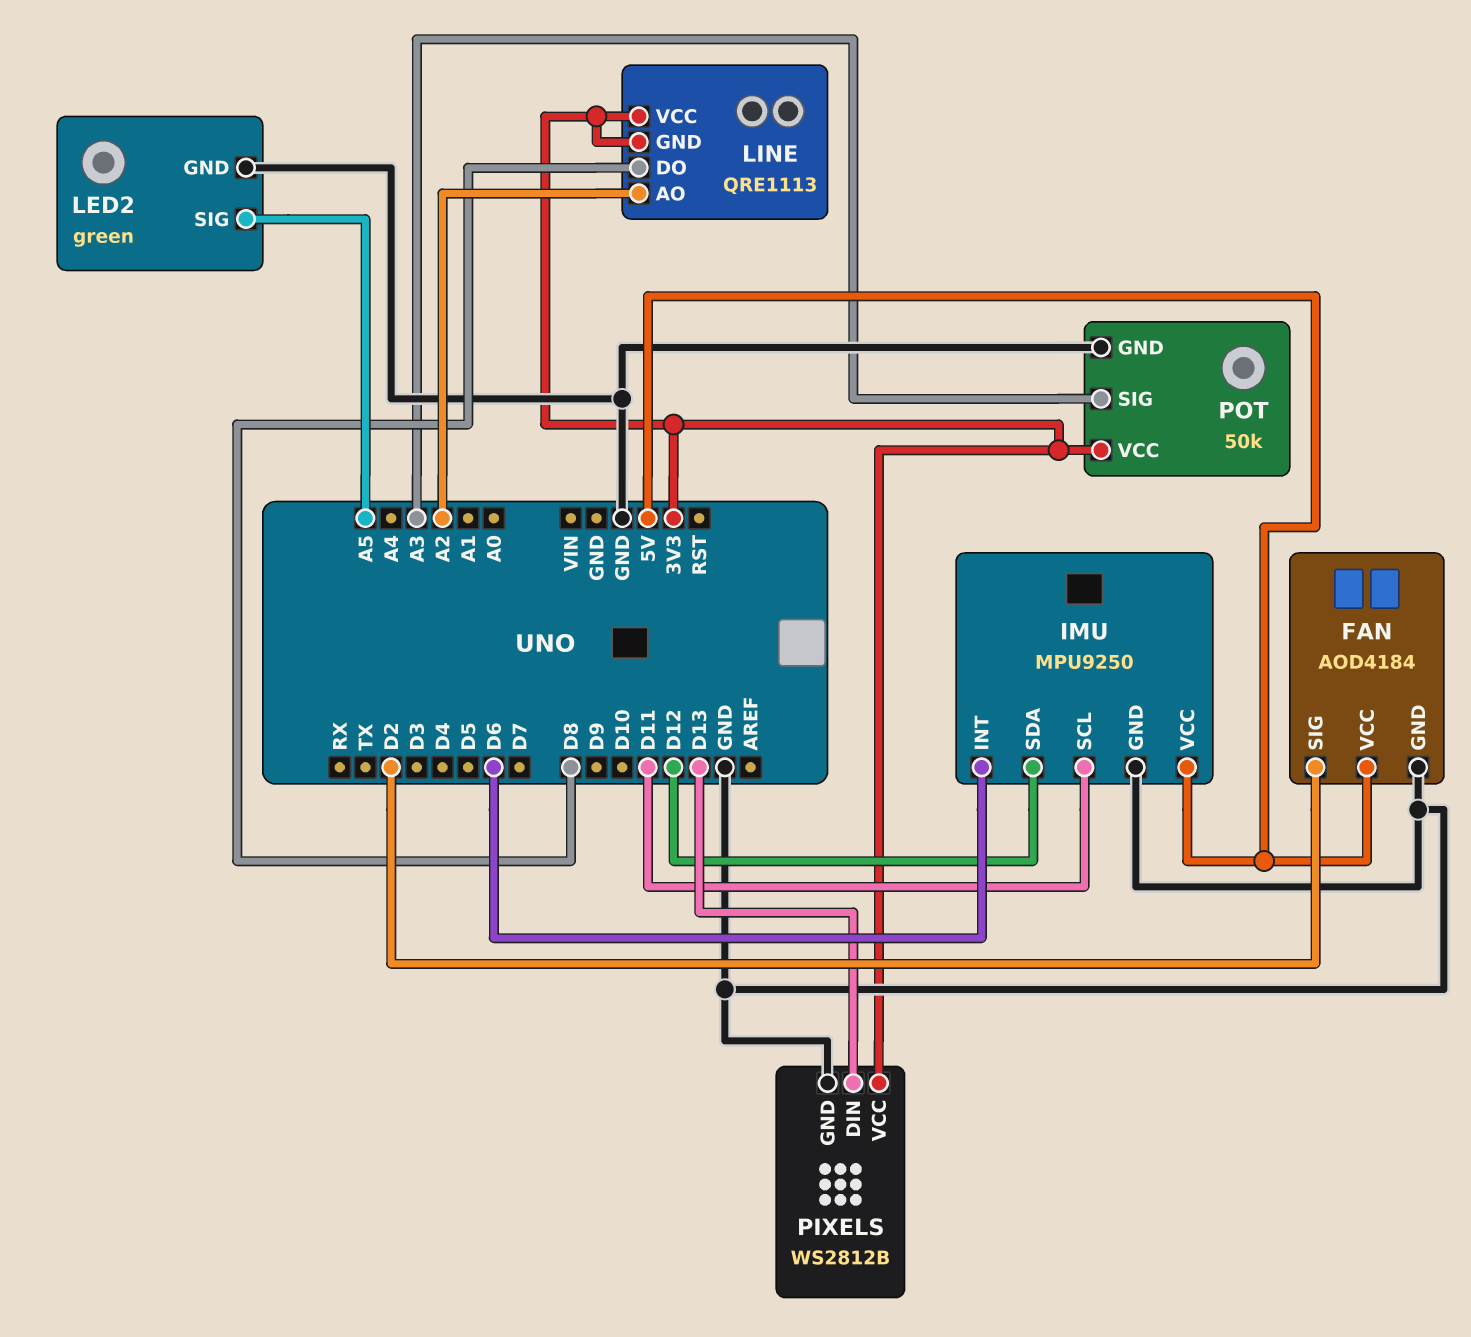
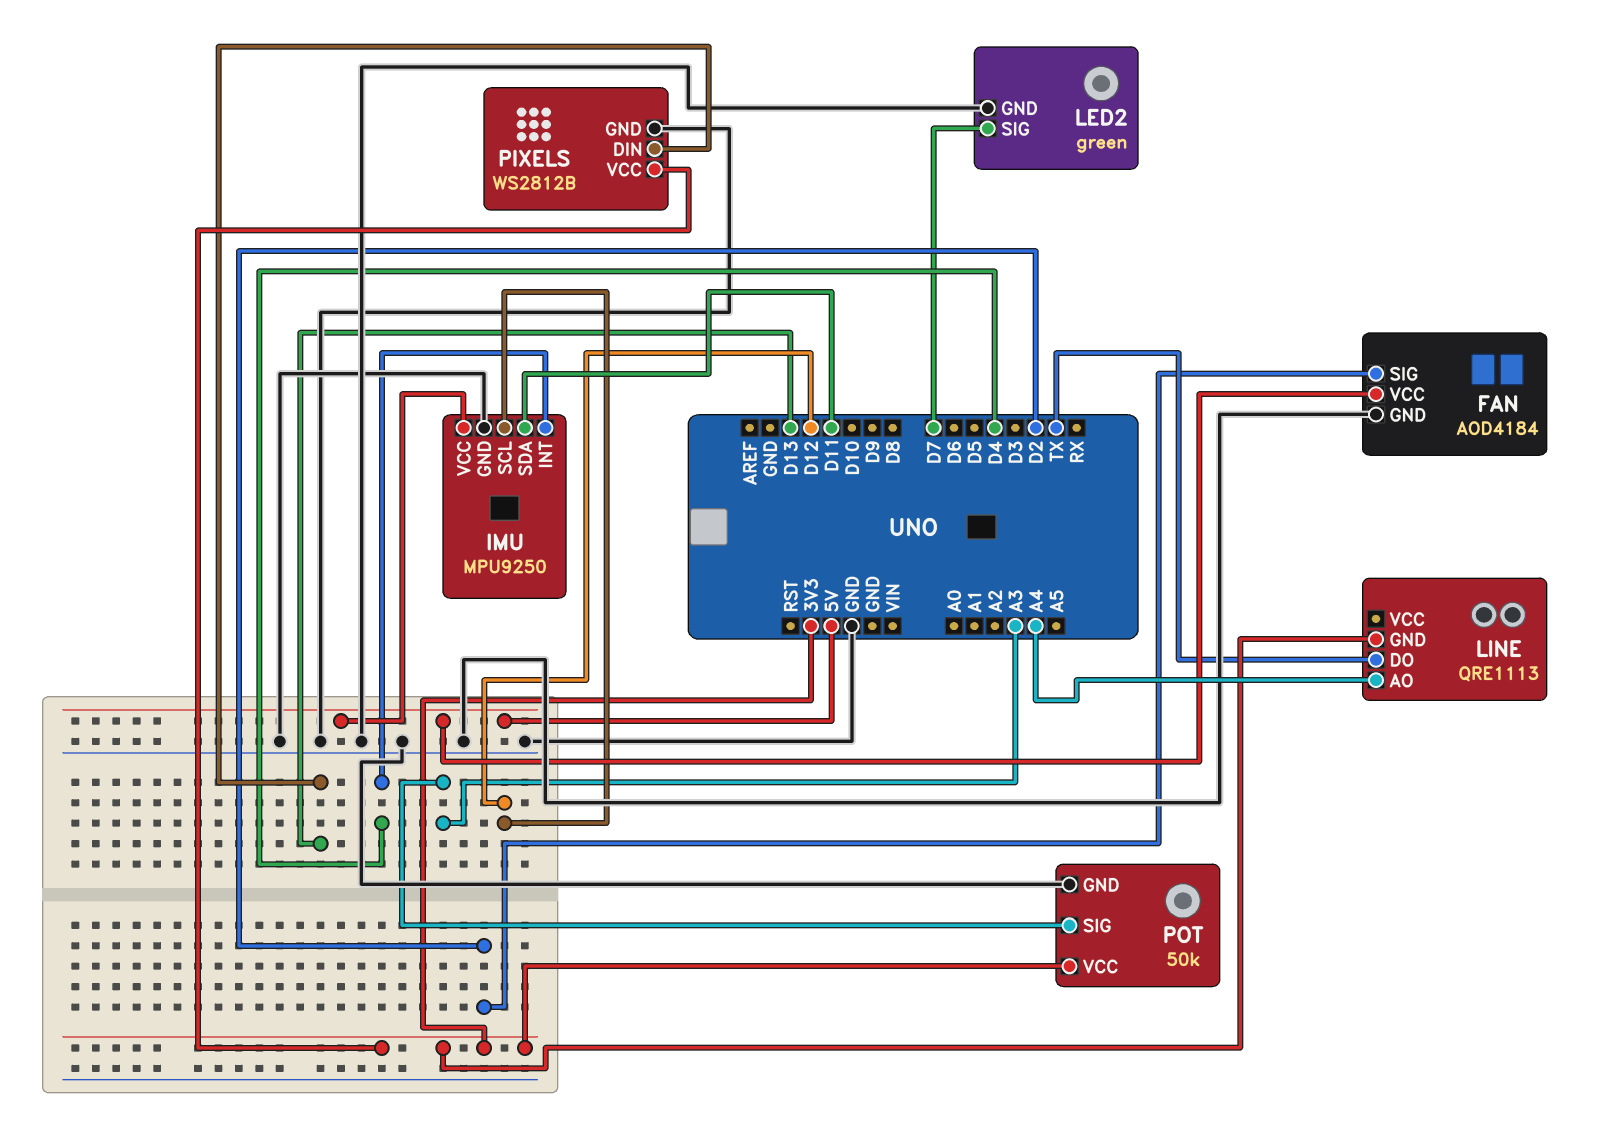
IMU pin INT: D6 -> D4
IMU pin SCL: D11 -> D12
IMU pin SDA: D12 -> D11
LED2 pin SIG: A5 -> D7
LINE pin AO: A2 -> A4
LINE pin DO: D8 -> TX
LINE pin VCC: 3V3 -> none

